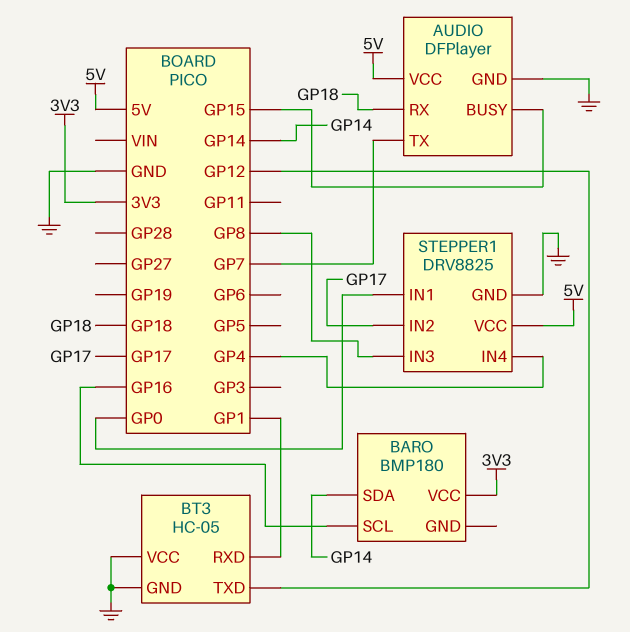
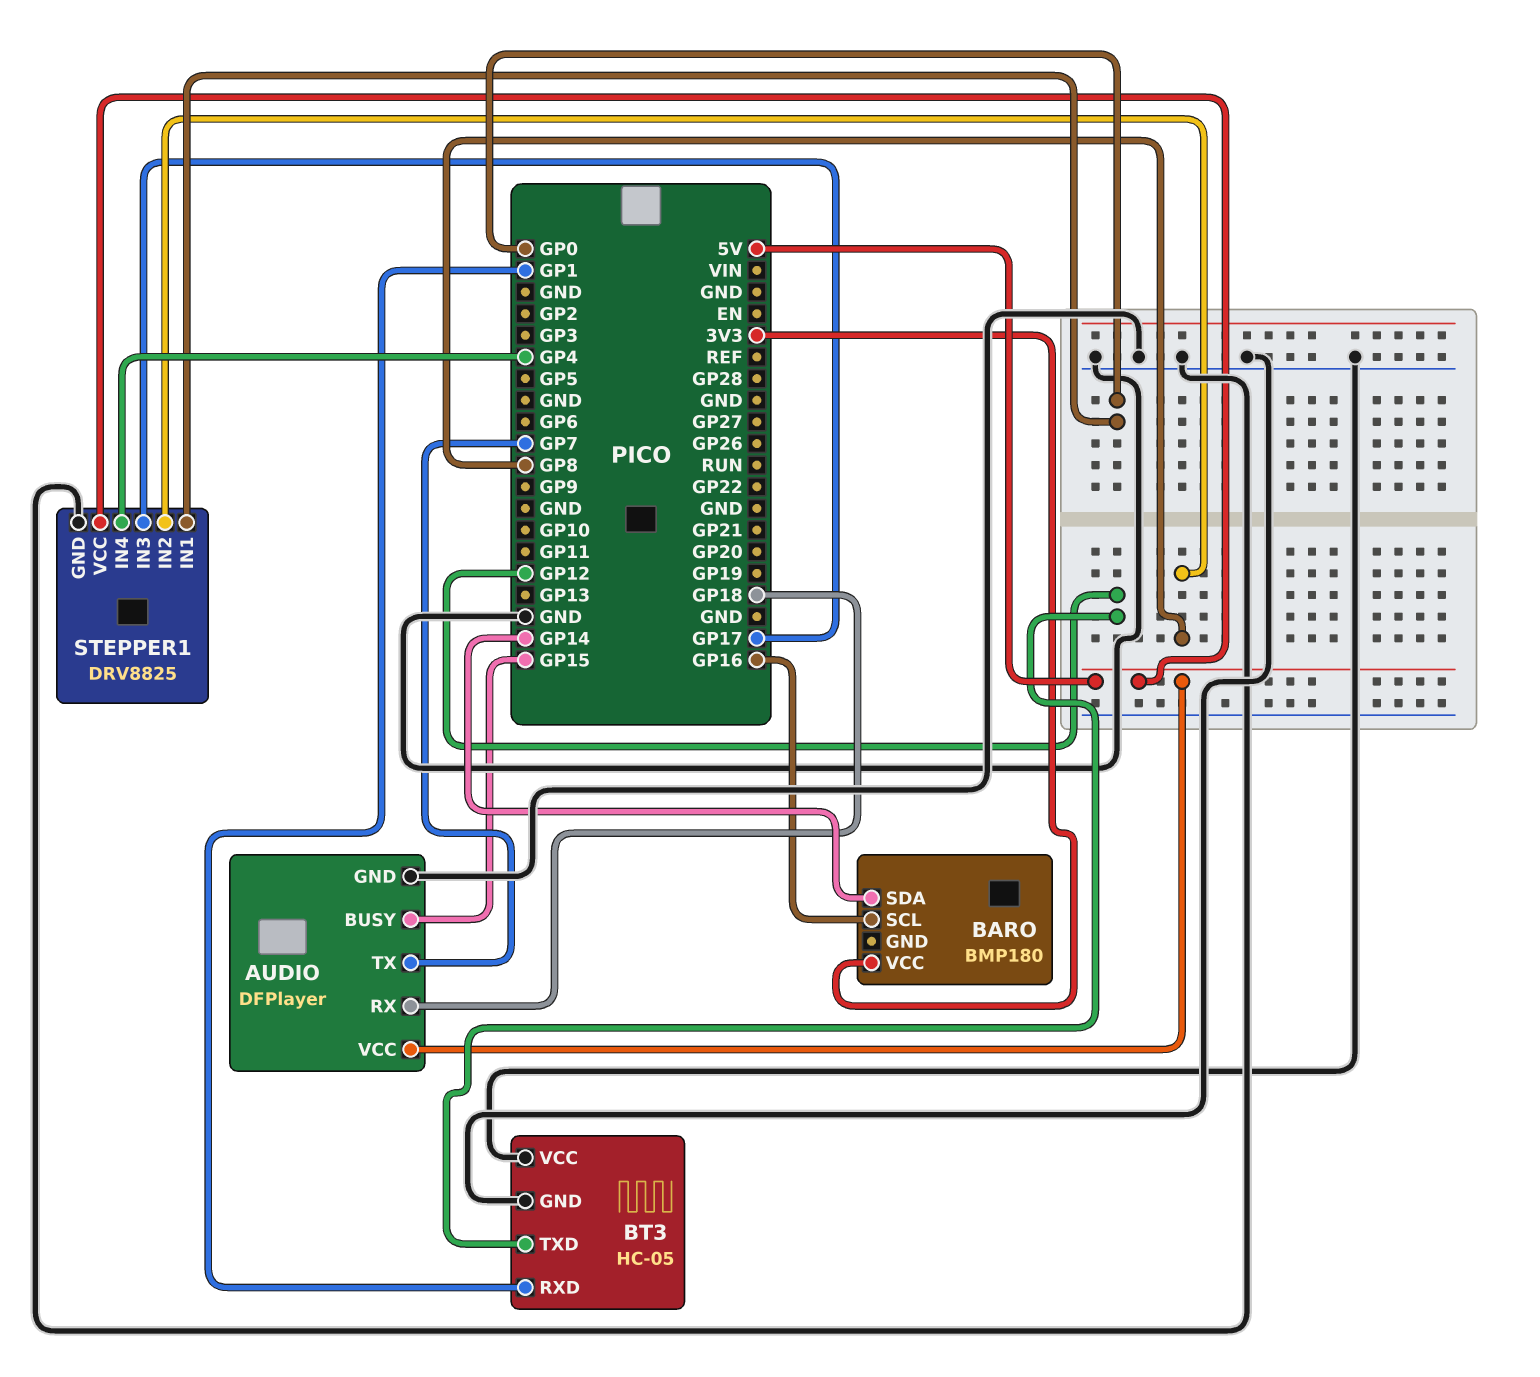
STEPPER1 pin IN2: GP17 -> GP8
STEPPER1 pin IN3: GP8 -> GP17

